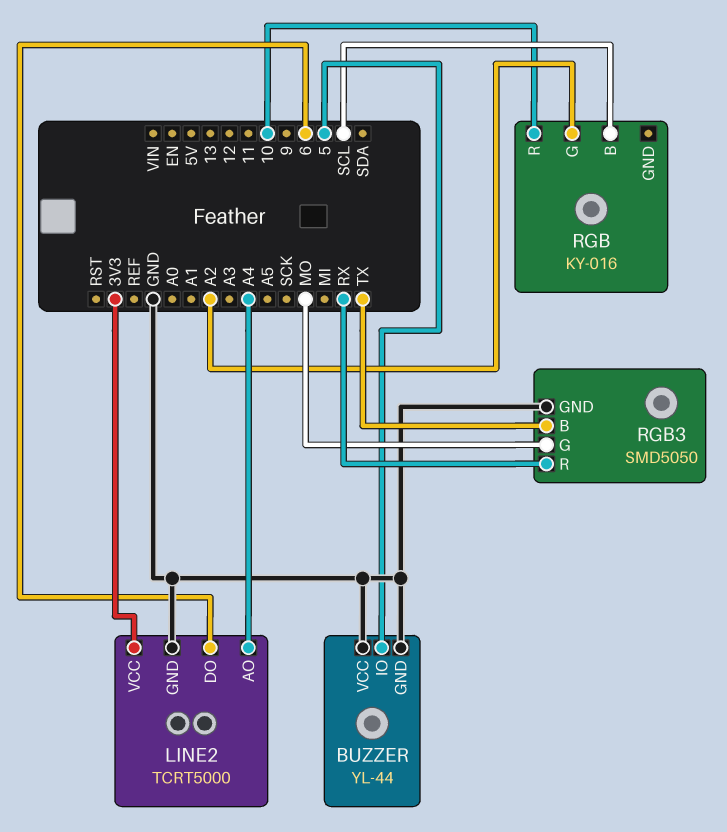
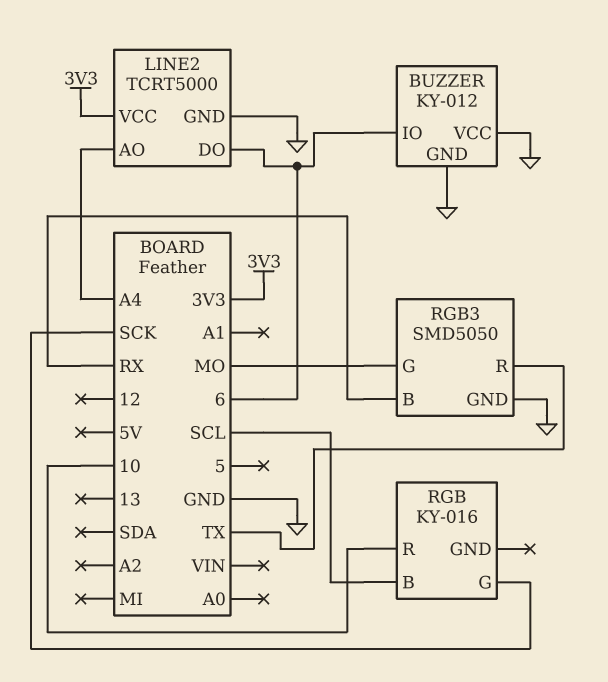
BUZZER: YL-44 -> KY-012
BUZZER pin IO: 5 -> 6
RGB pin G: A2 -> SCK
RGB3 pin B: TX -> RX
RGB3 pin R: RX -> TX

